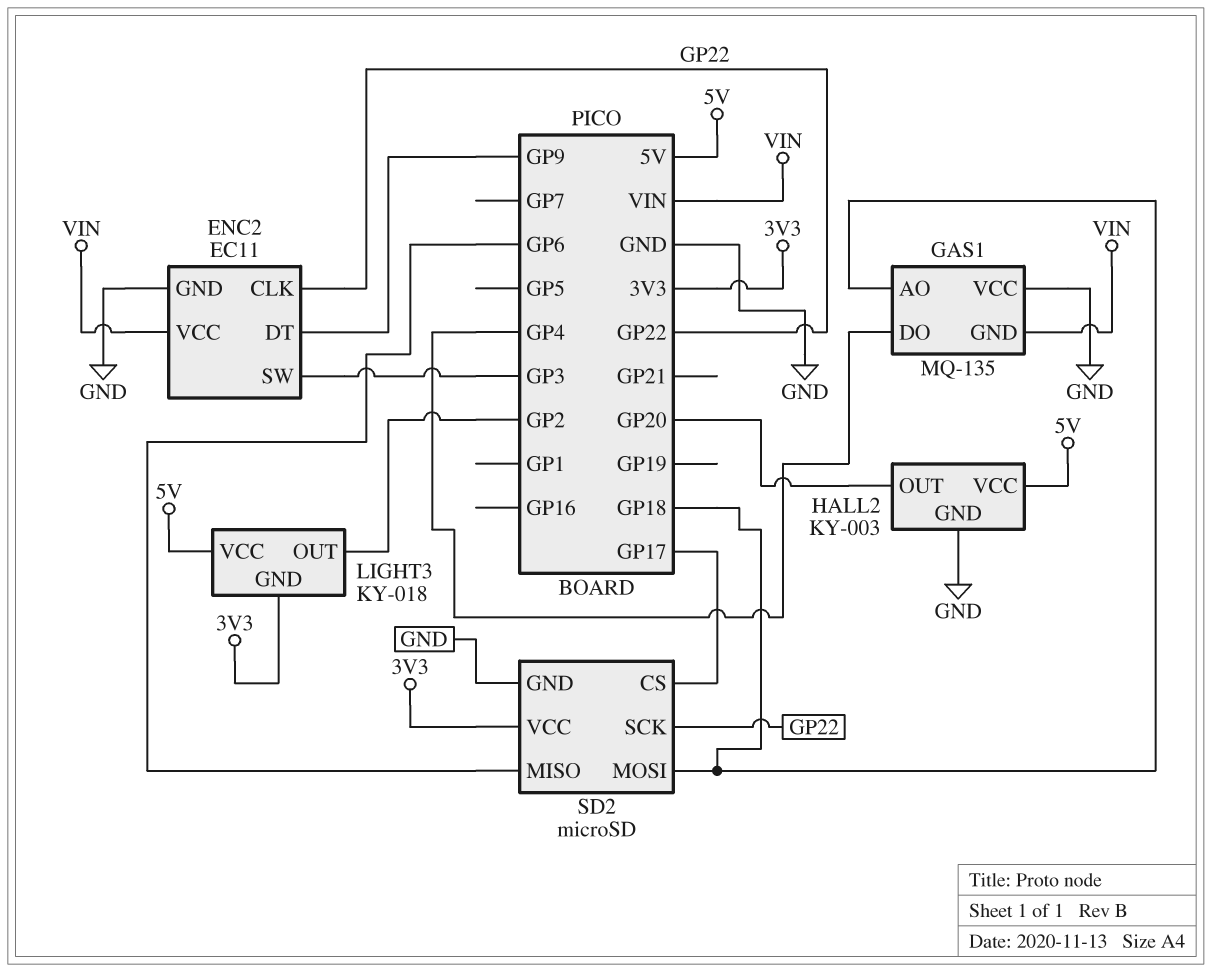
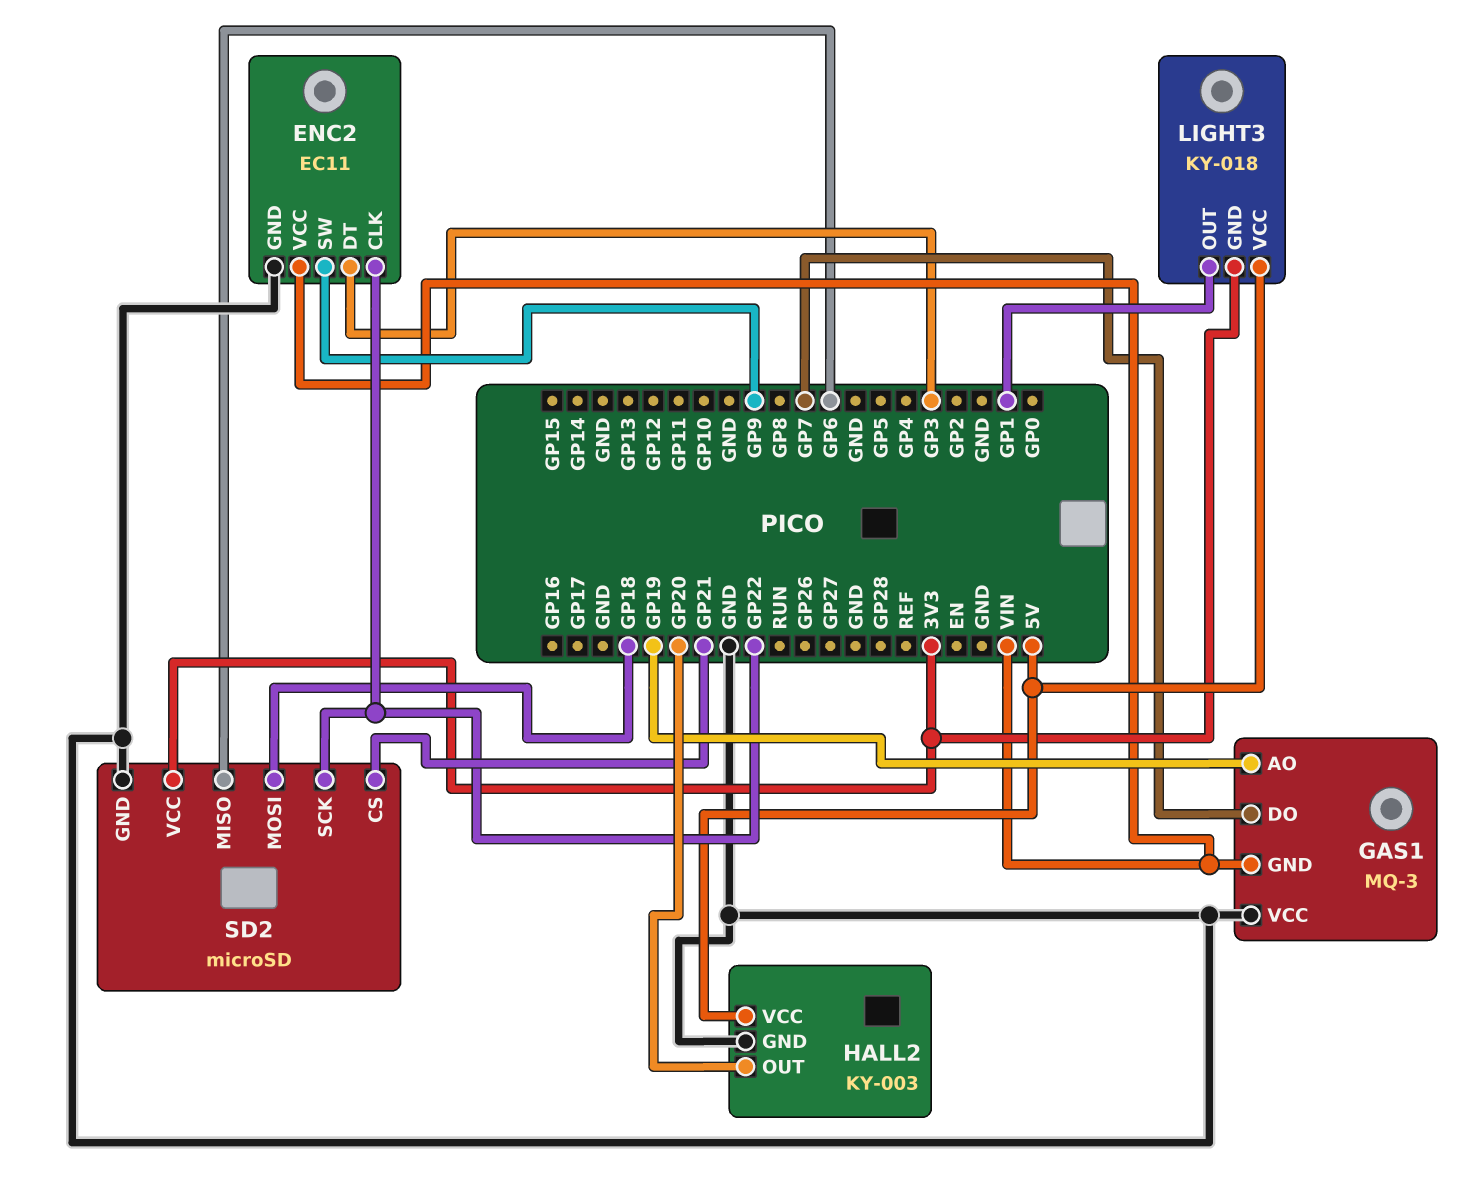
ENC2 pin DT: GP9 -> GP3
ENC2 pin SW: GP3 -> GP9
GAS1: MQ-135 -> MQ-3
GAS1 pin AO: GP18 -> GP19
GAS1 pin DO: GP4 -> GP7
LIGHT3 pin OUT: GP2 -> GP1
SD2 pin CS: GP17 -> GP21

